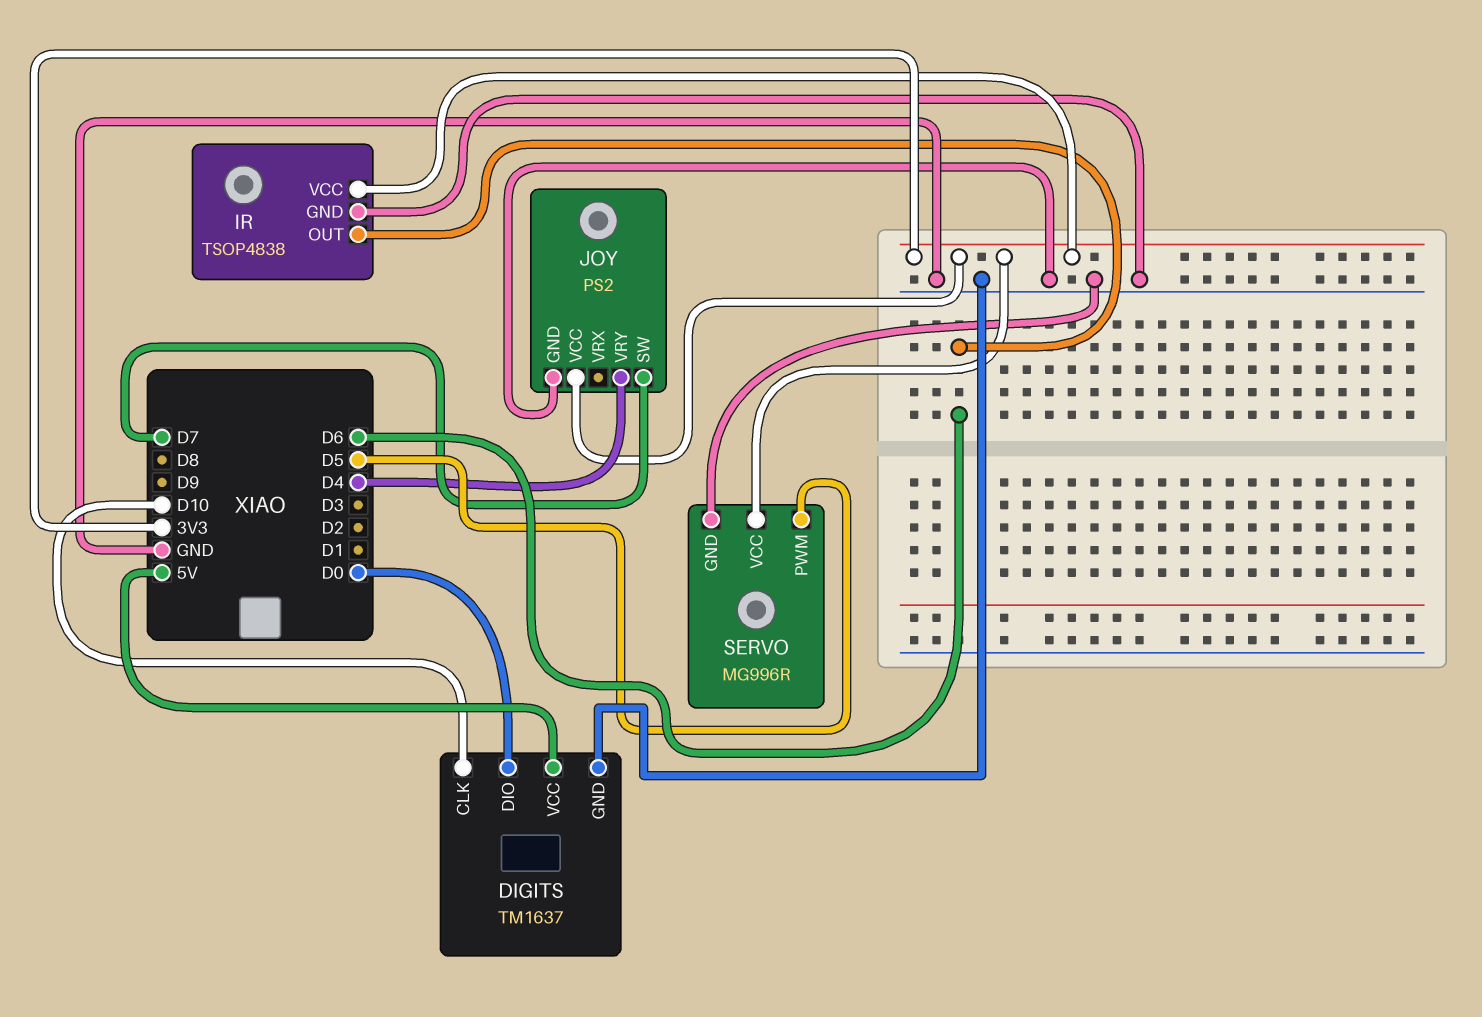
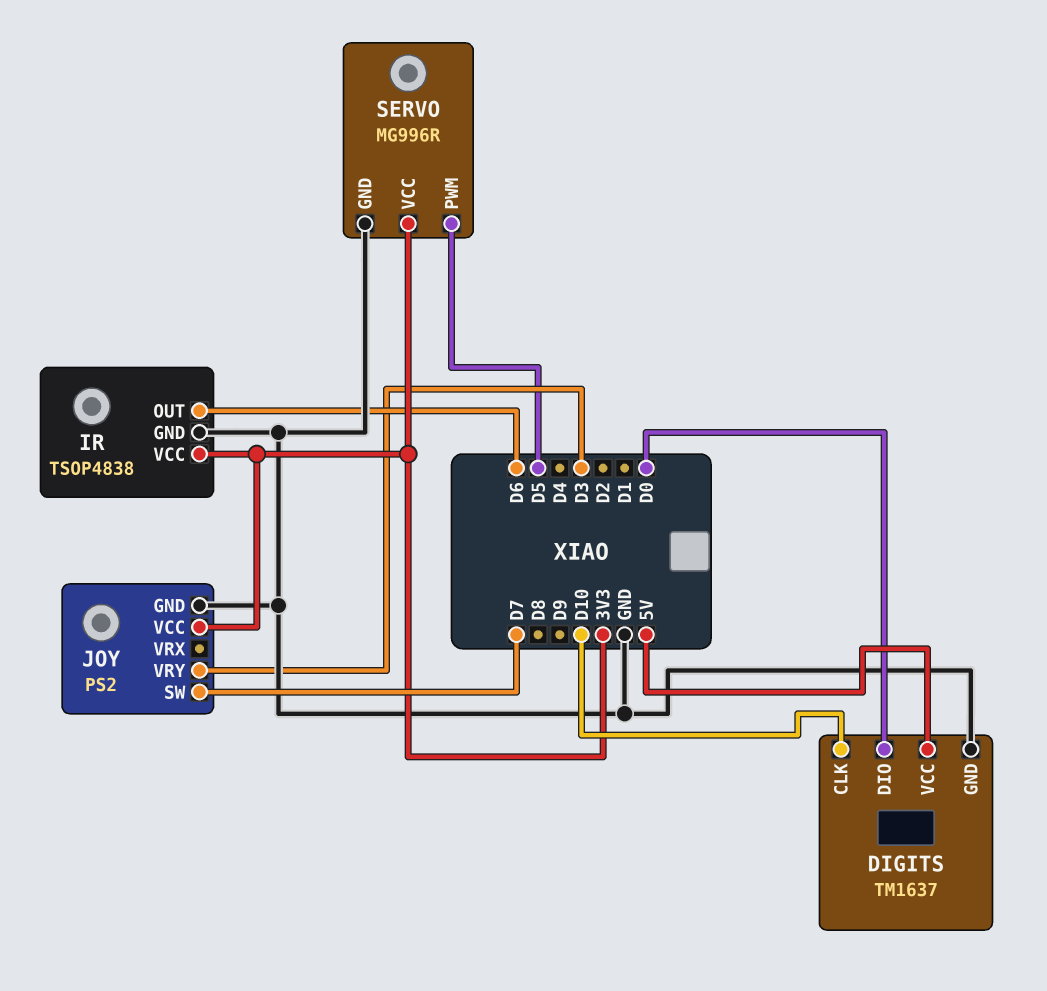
JOY pin VRY: D4 -> D3

